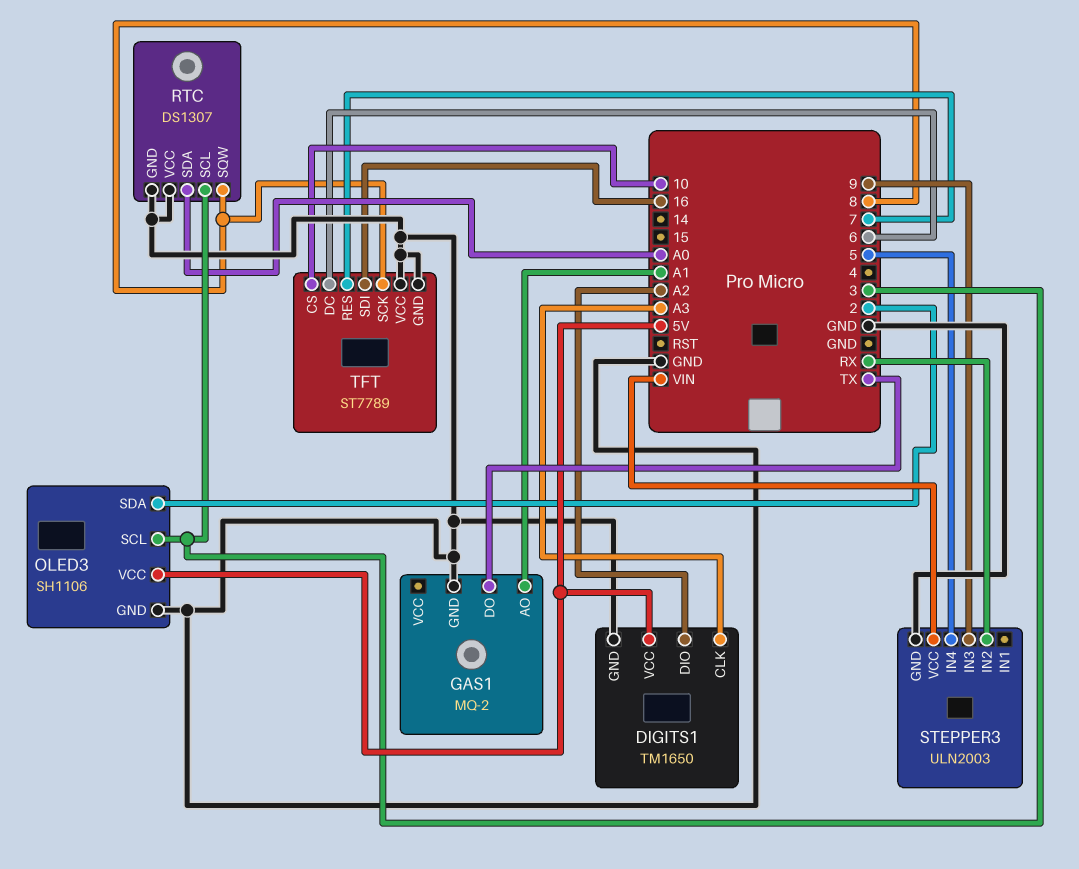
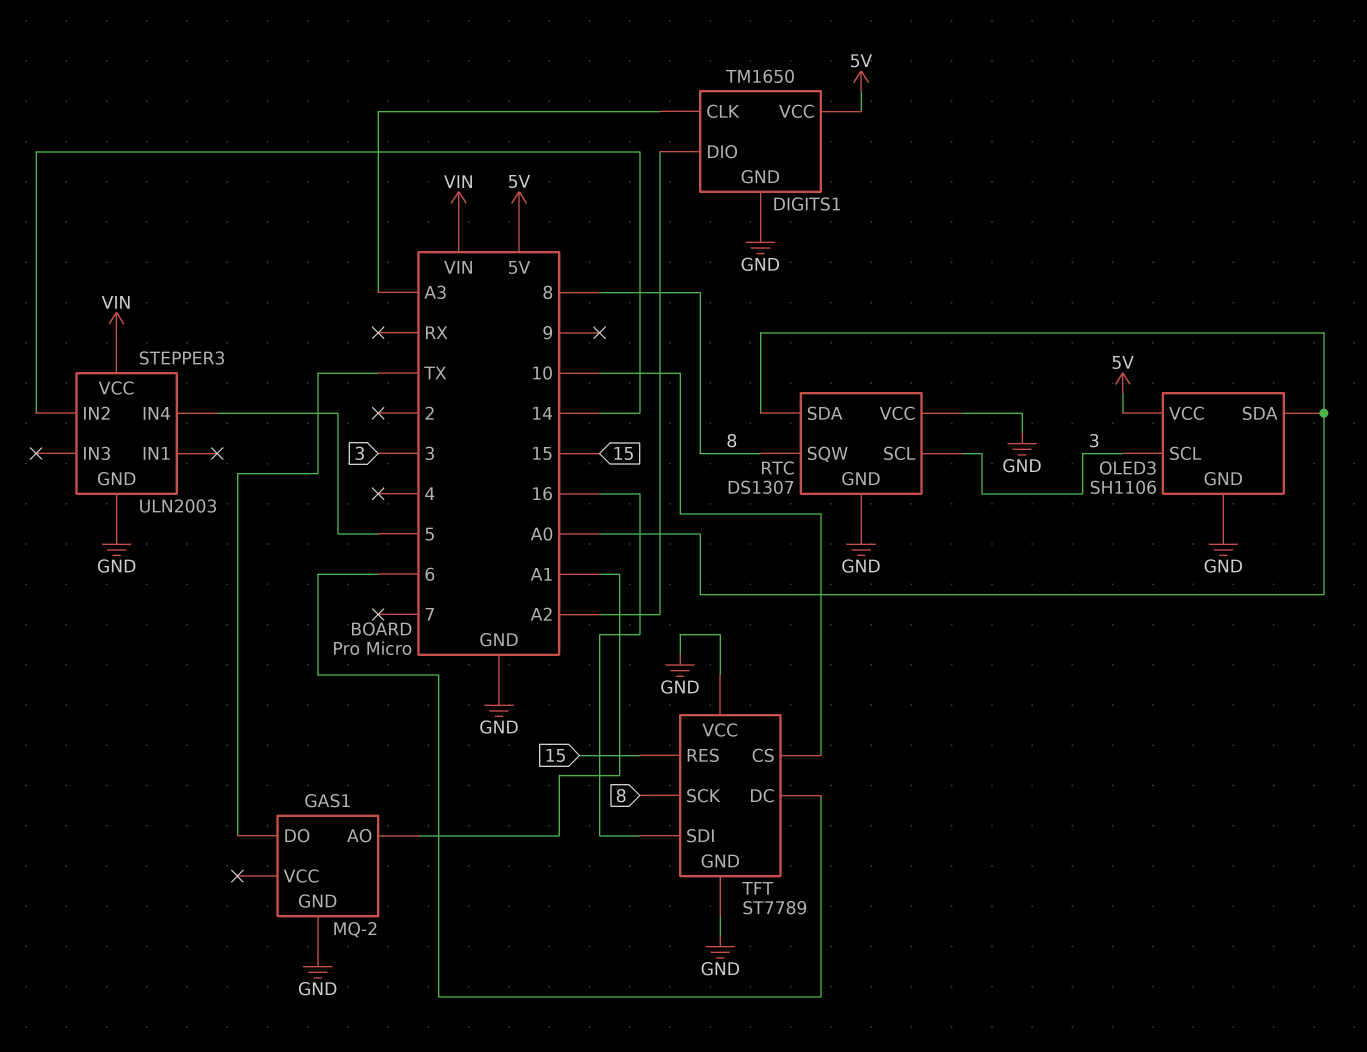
OLED3 pin SDA: 2 -> A0
STEPPER3 pin IN2: RX -> 14
STEPPER3 pin IN3: 9 -> none
TFT pin RES: 7 -> 15

